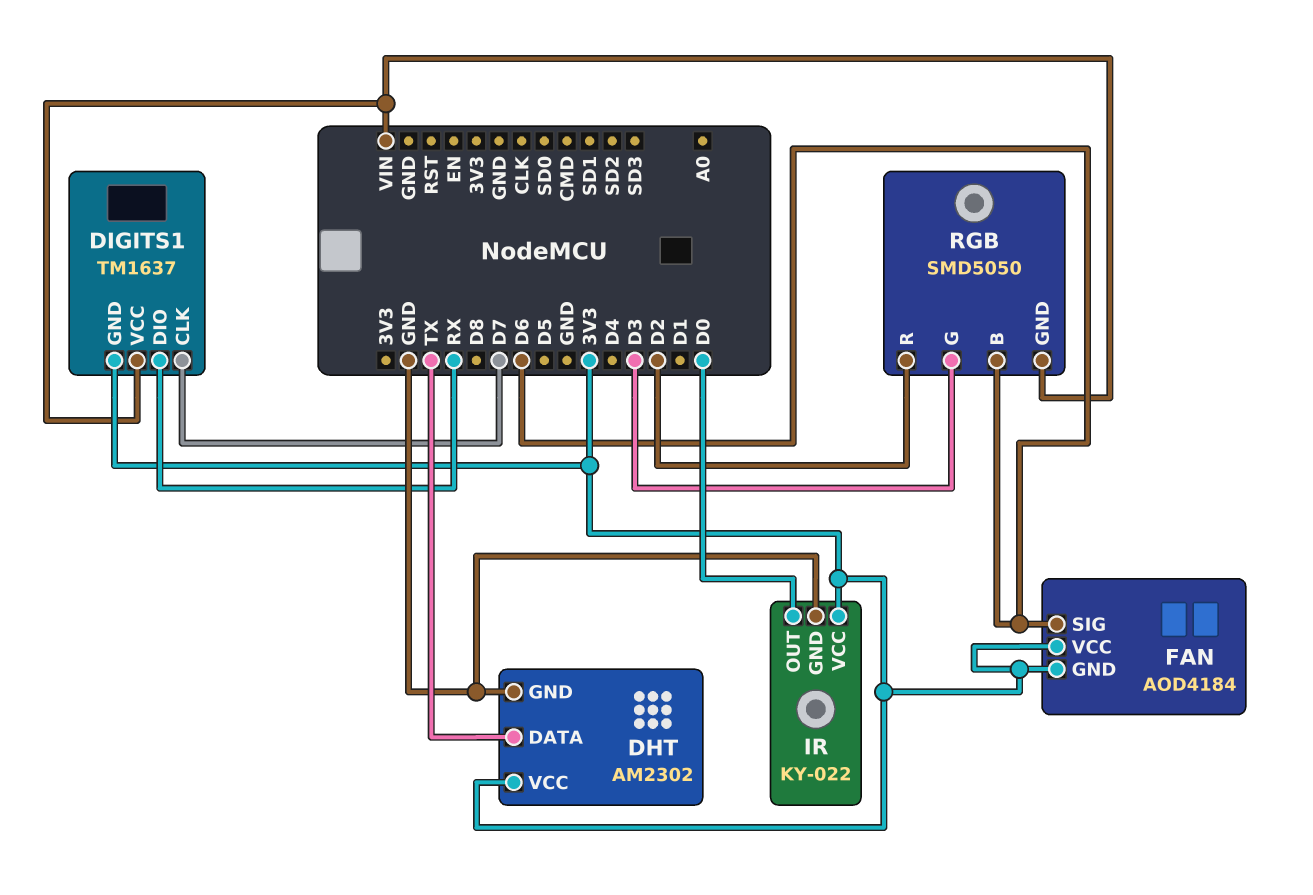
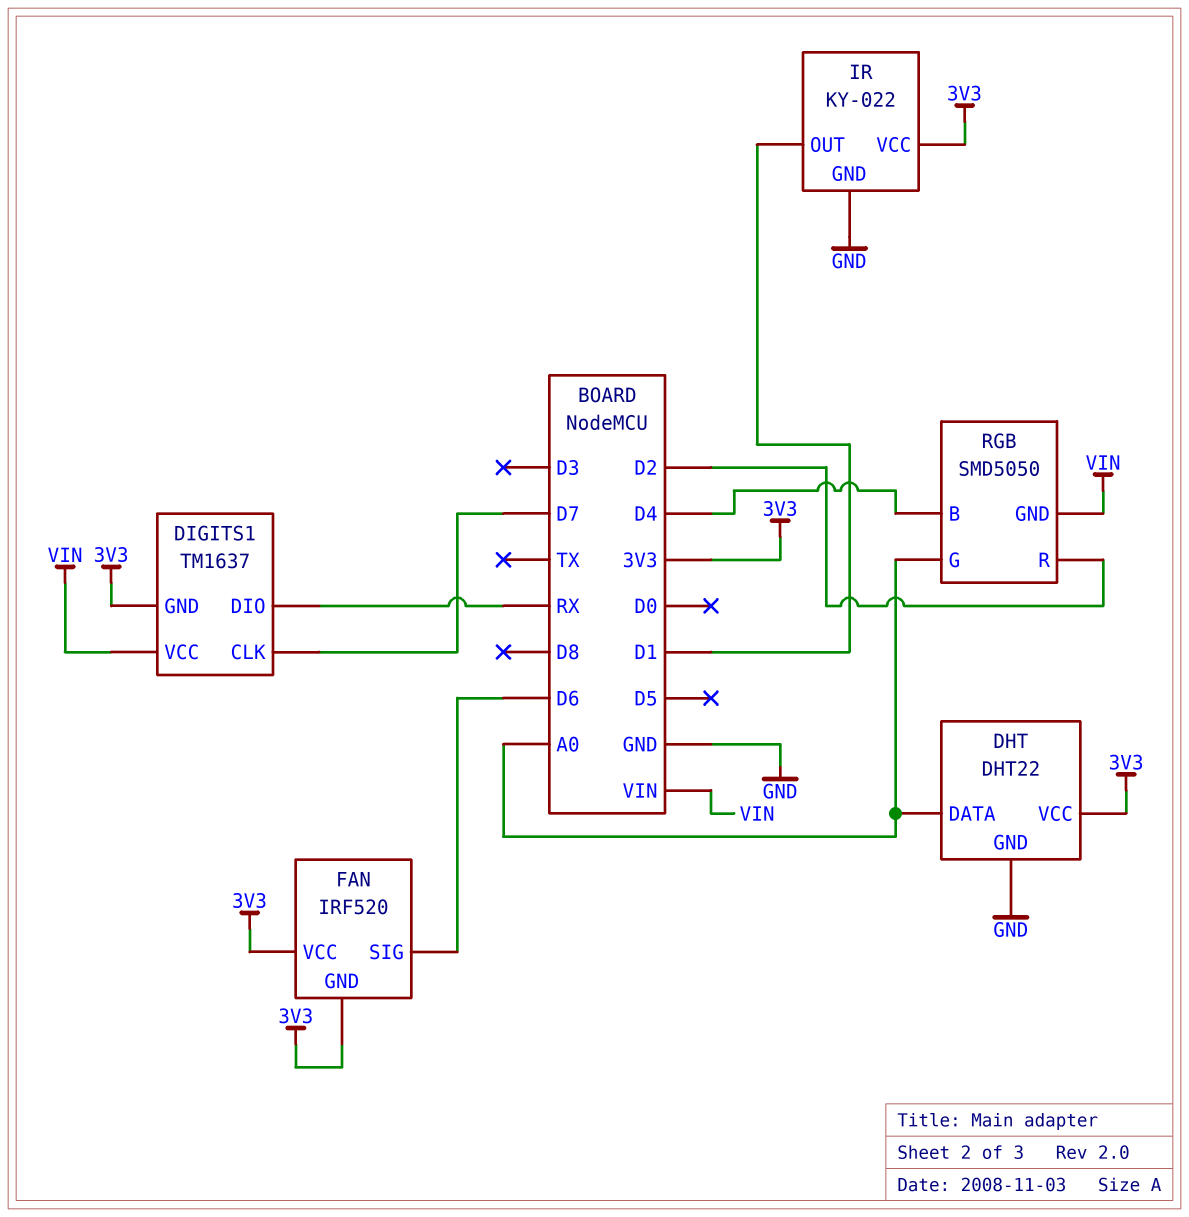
DHT: AM2302 -> DHT22
DHT pin DATA: TX -> A0
FAN: AOD4184 -> IRF520
IR pin OUT: D0 -> D1
RGB pin B: D6 -> D4
RGB pin G: D3 -> A0

